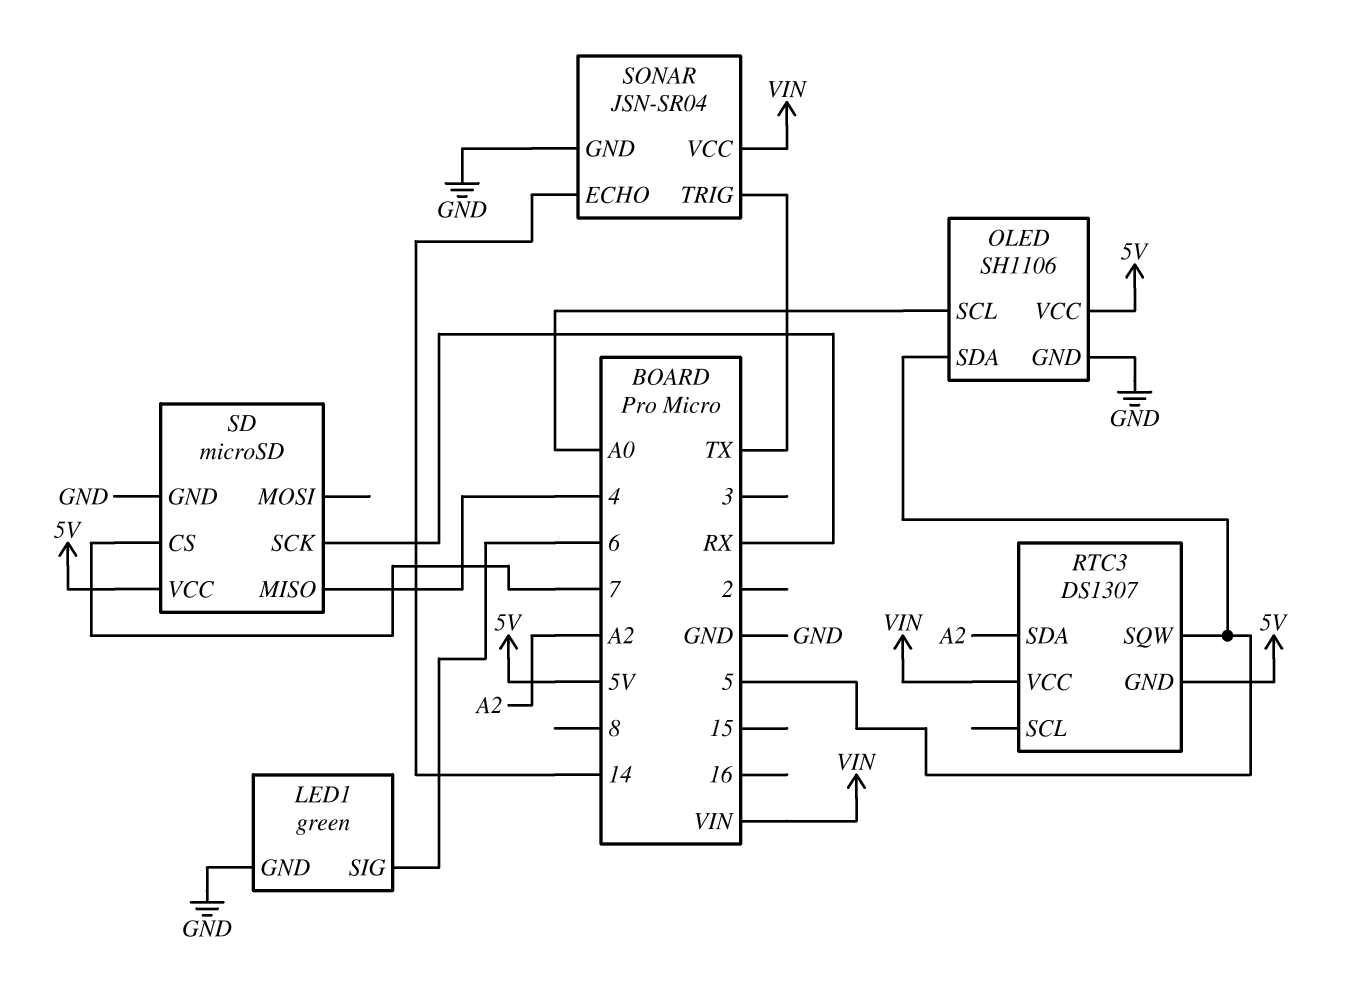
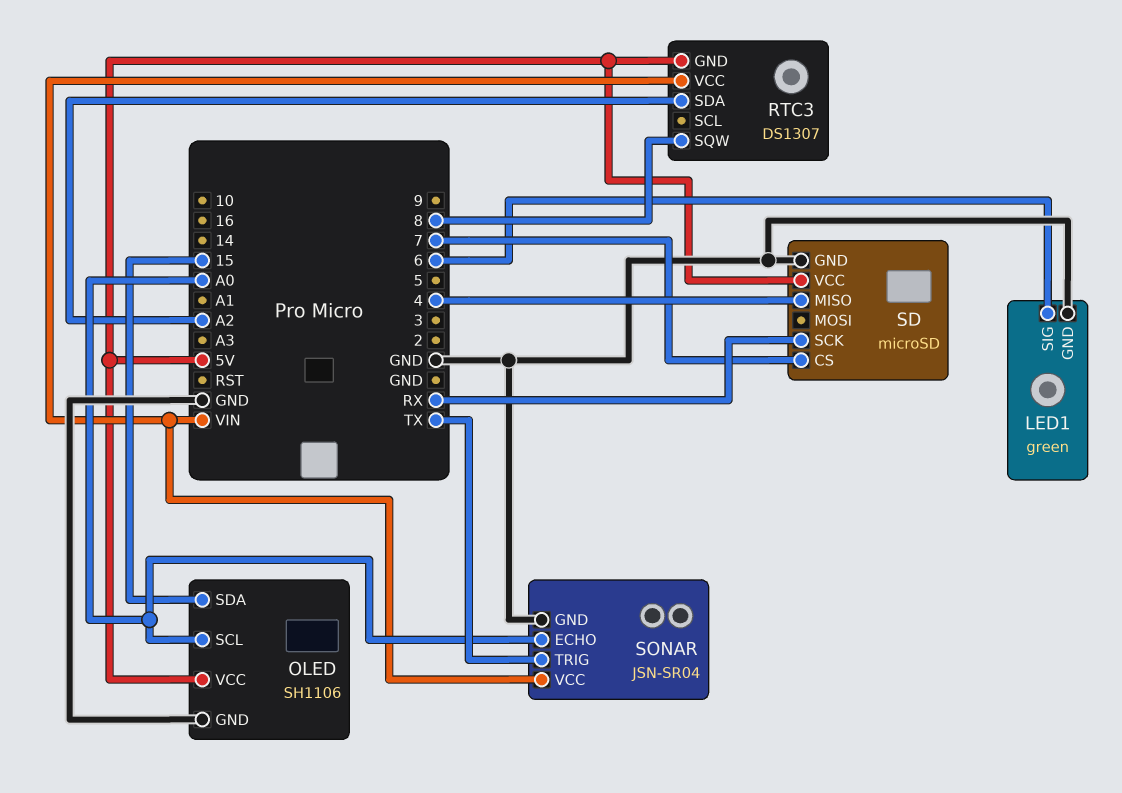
OLED pin SDA: 5 -> 15
RTC3 pin SQW: 5 -> 8
SONAR pin ECHO: 14 -> A0

